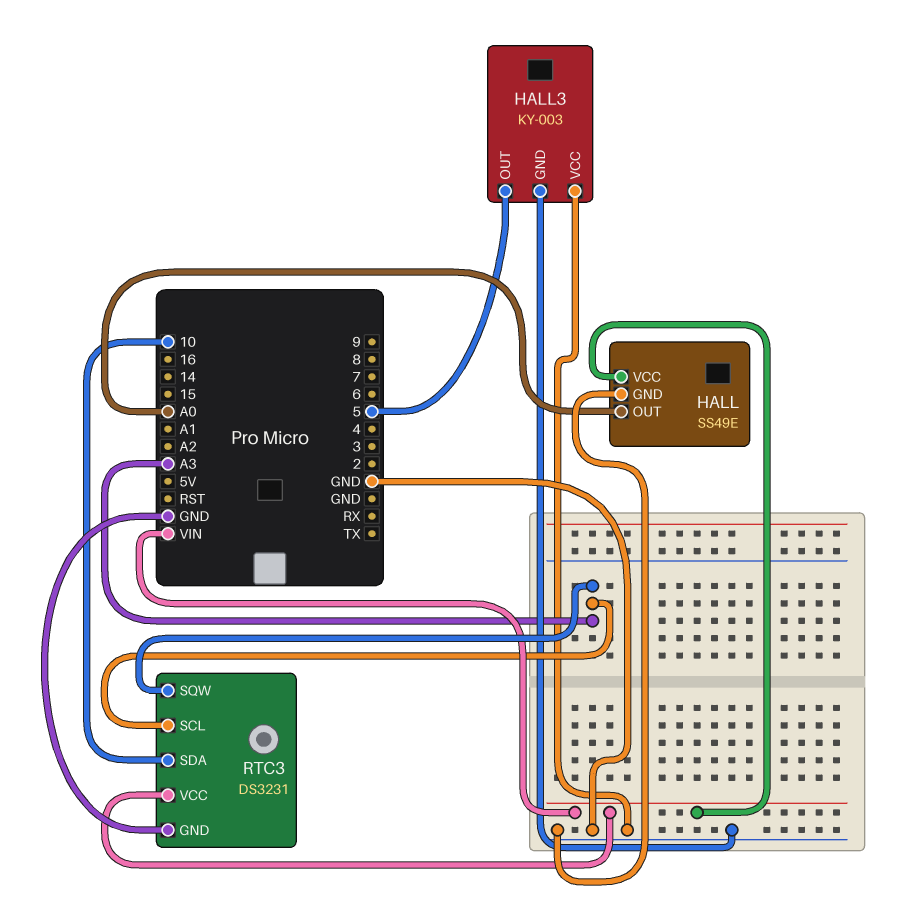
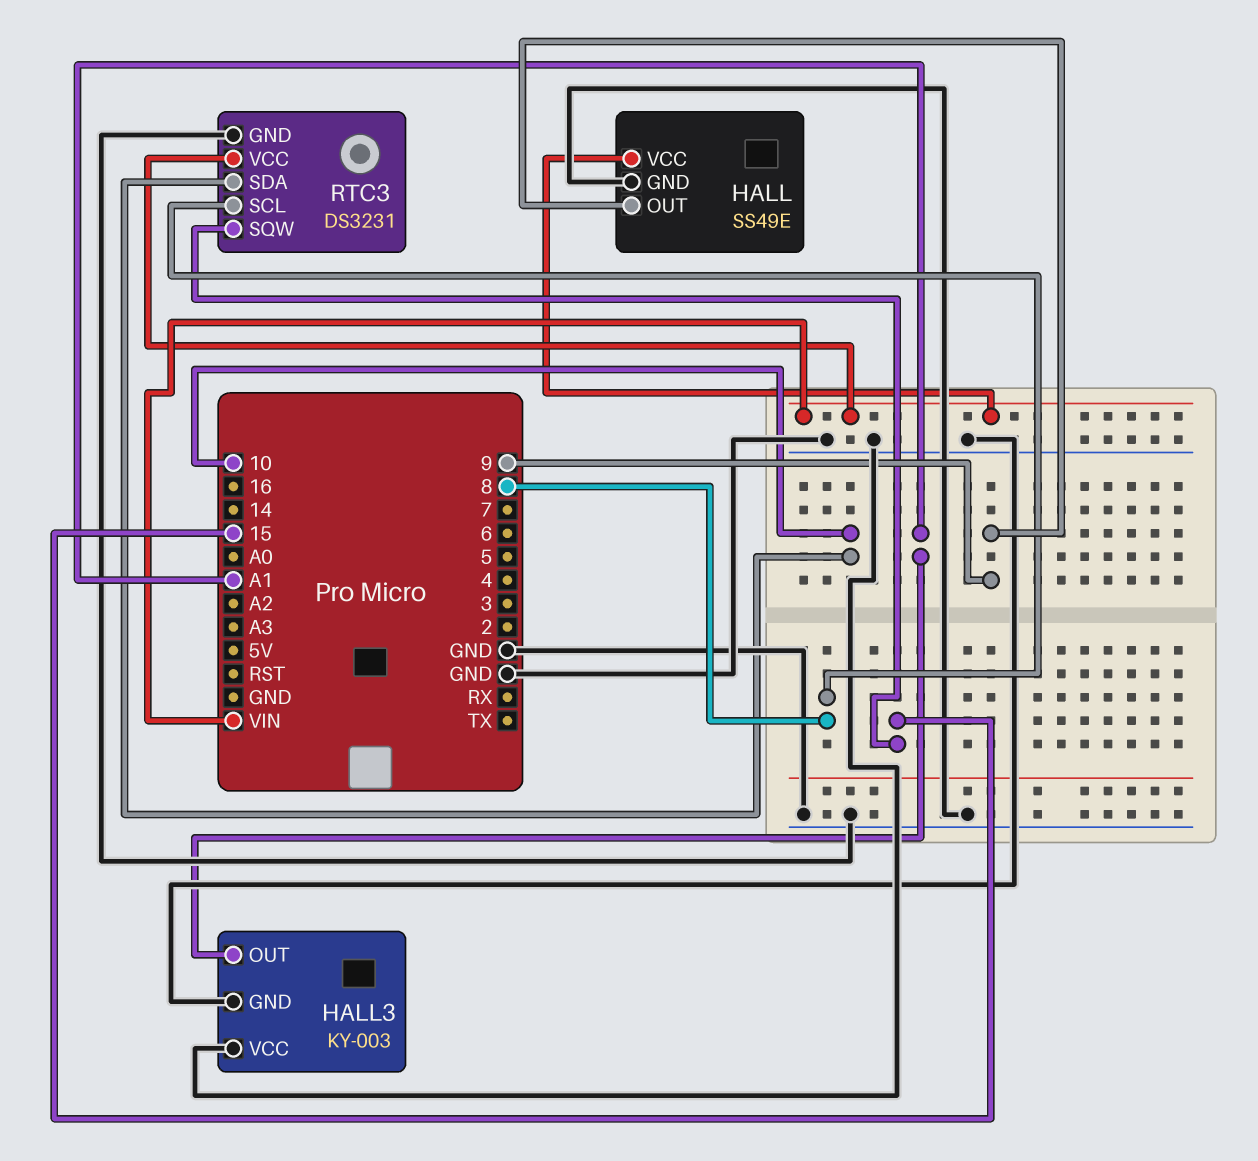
HALL pin OUT: A0 -> 9
HALL3 pin OUT: 5 -> A1
RTC3 pin SCL: A3 -> 8
RTC3 pin SQW: A3 -> 15

